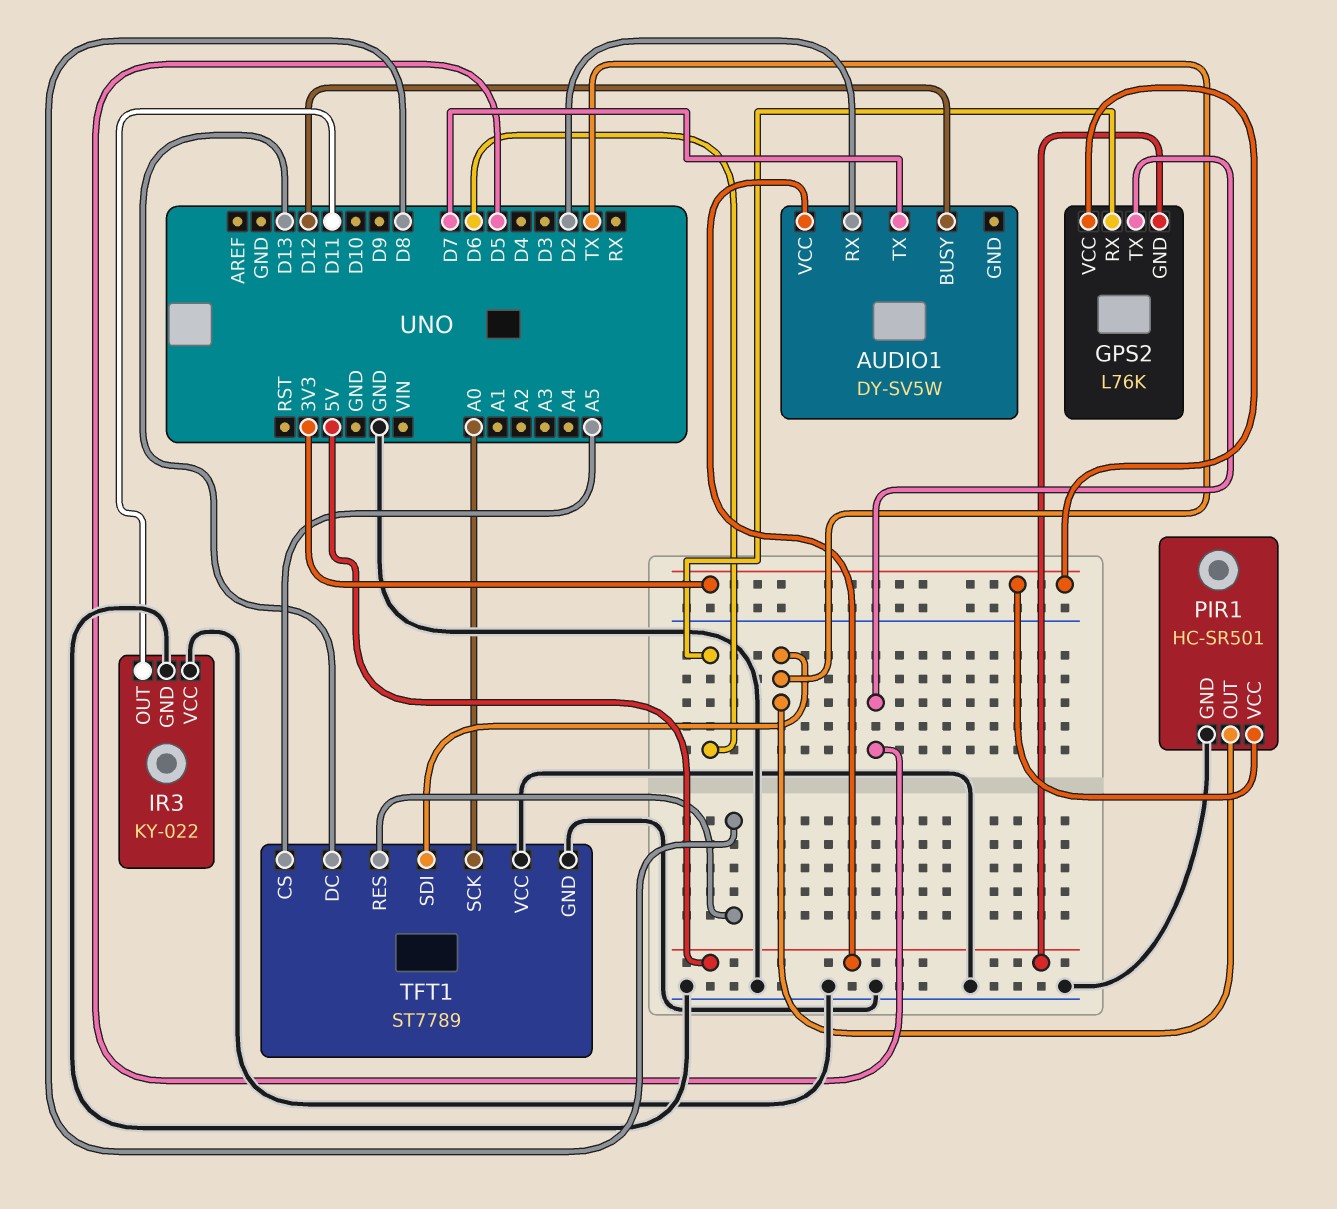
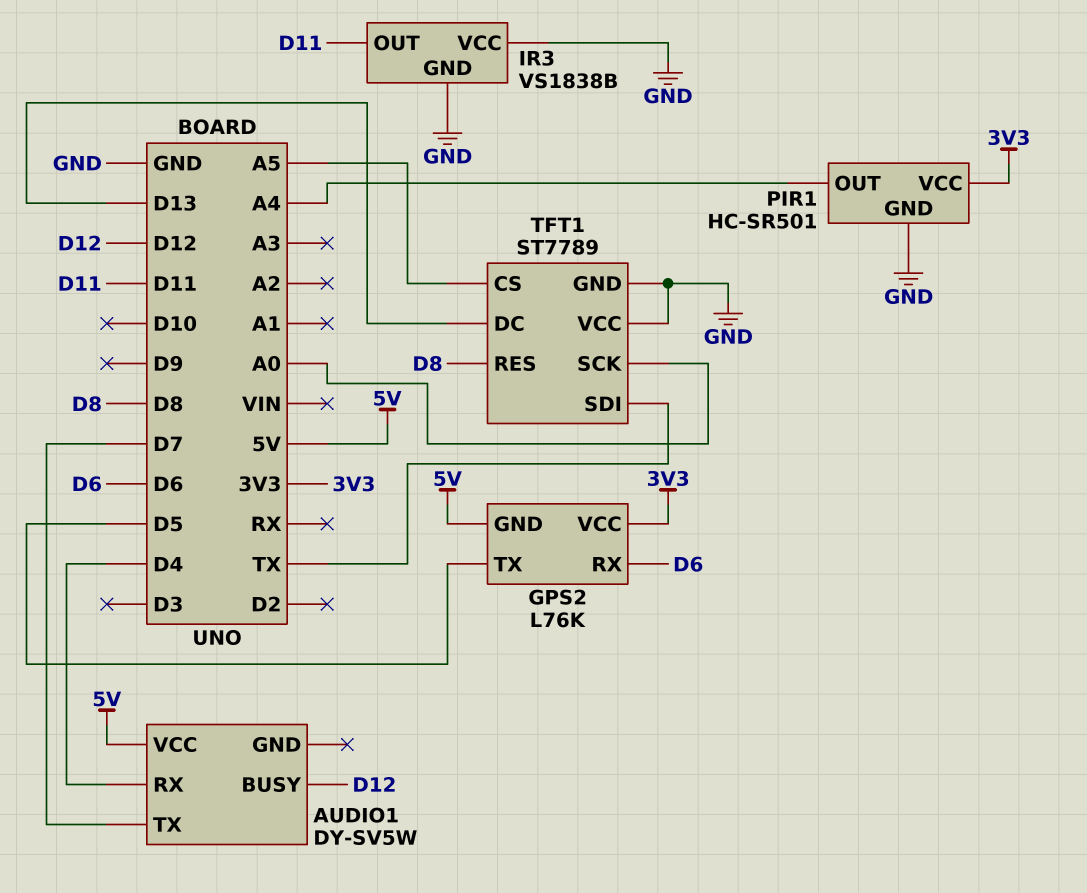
AUDIO1 pin RX: D2 -> D4
IR3: KY-022 -> VS1838B
PIR1 pin OUT: TX -> A4

